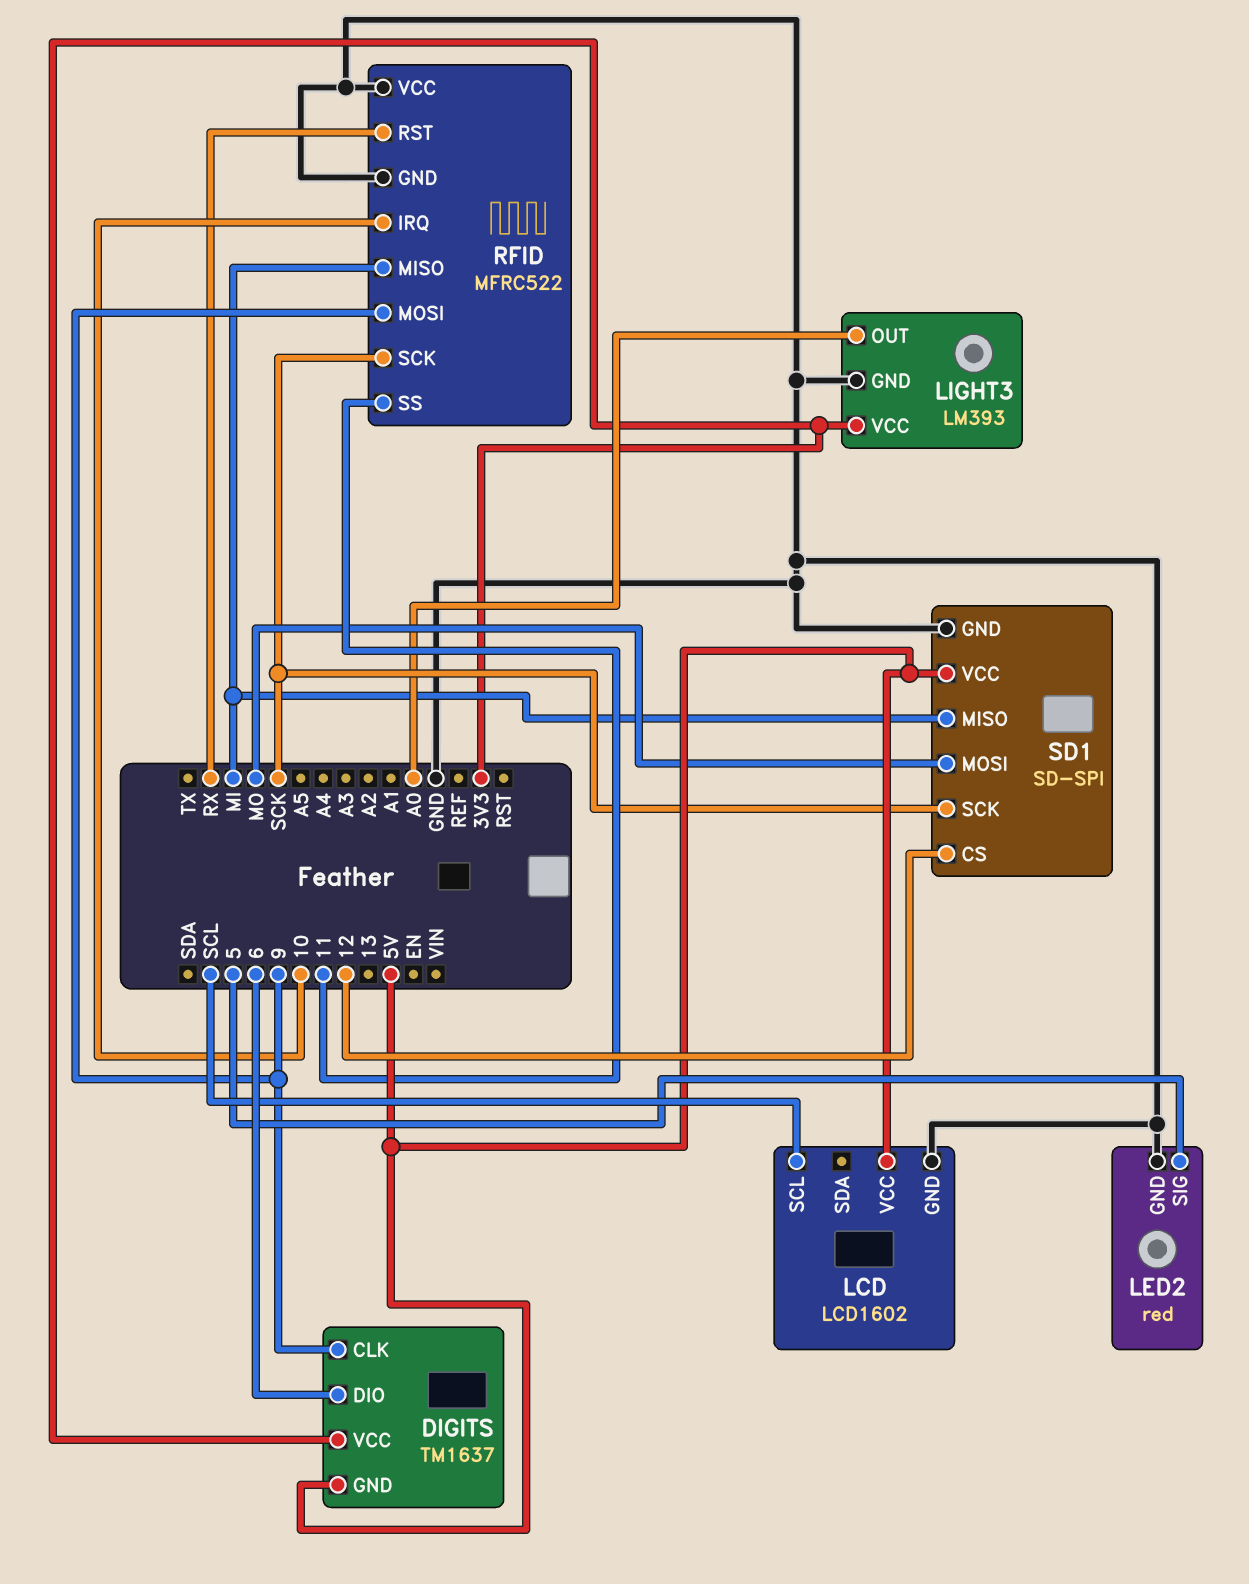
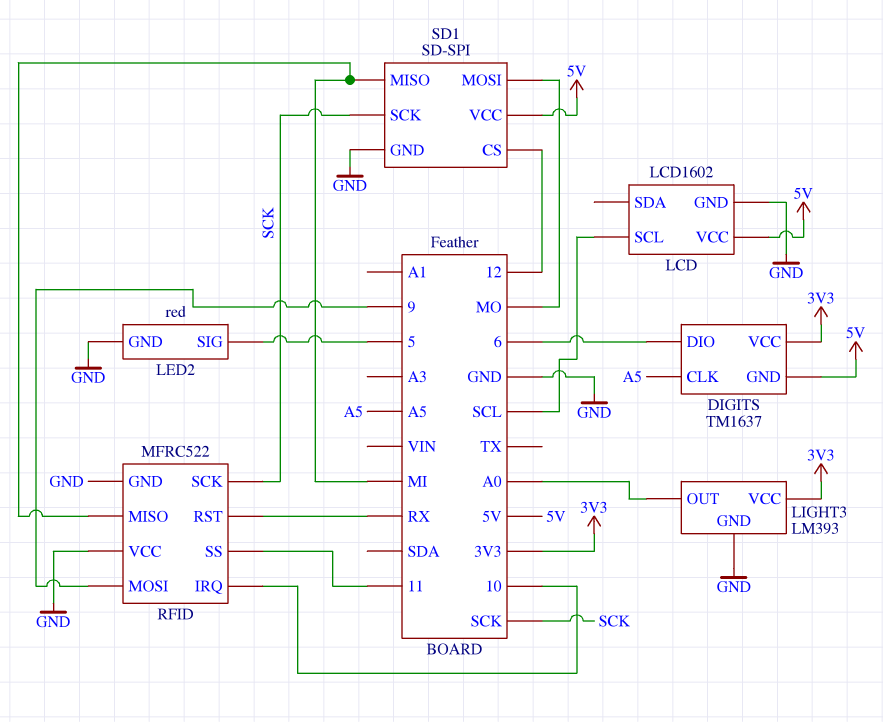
DIGITS pin CLK: 9 -> A5

